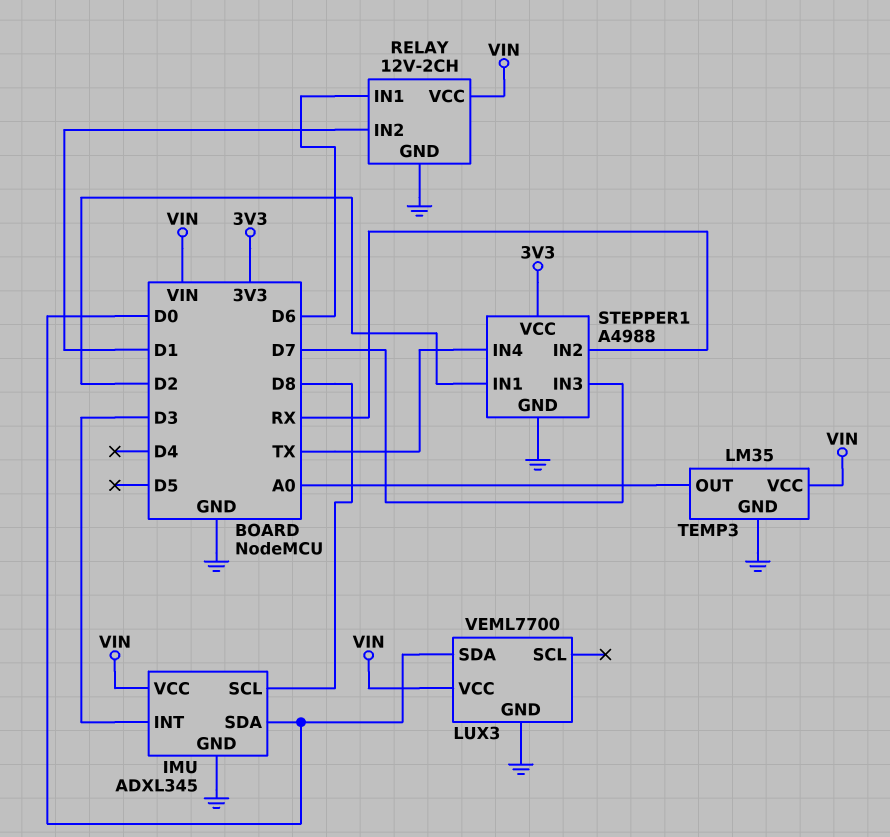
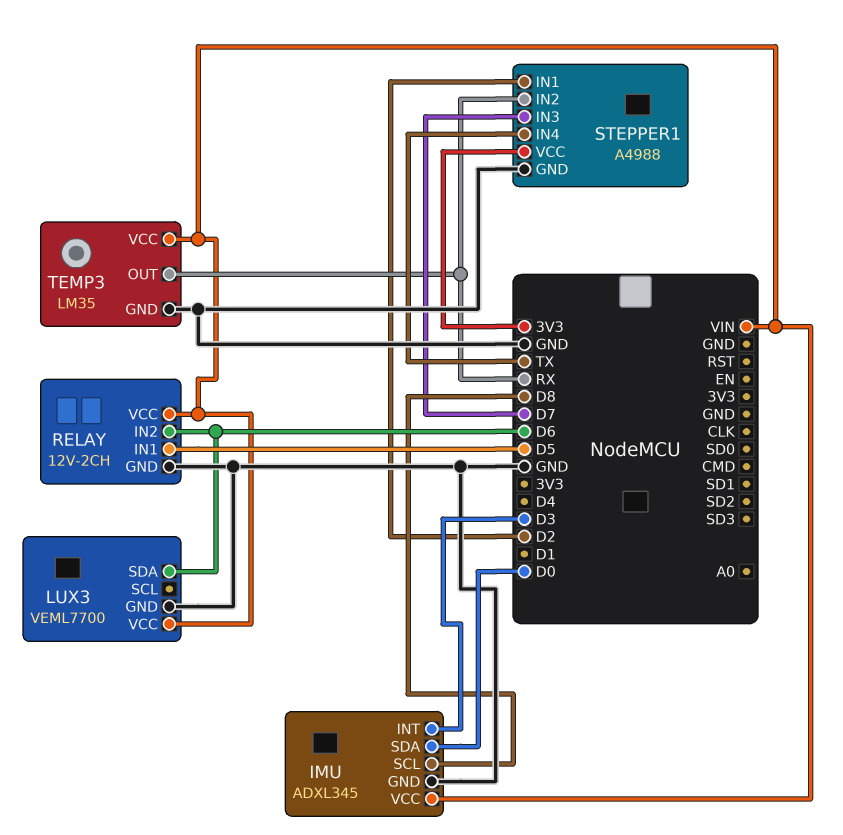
LUX3 pin SDA: D0 -> D6
RELAY pin IN1: D6 -> D5
RELAY pin IN2: D1 -> D6
TEMP3 pin OUT: A0 -> RX

